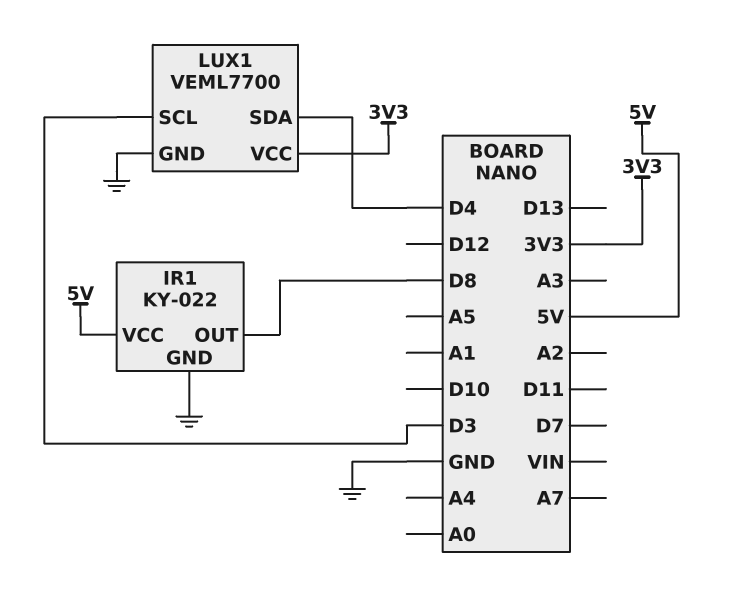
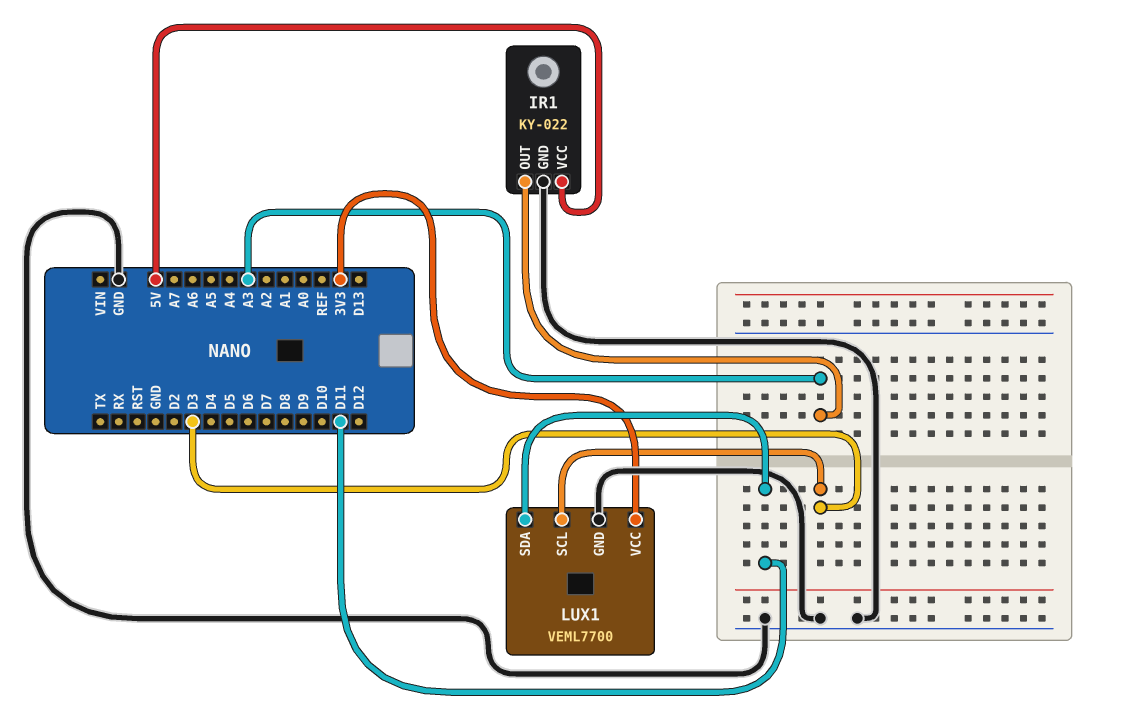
IR1 pin OUT: D8 -> A3
LUX1 pin SDA: D4 -> D11

